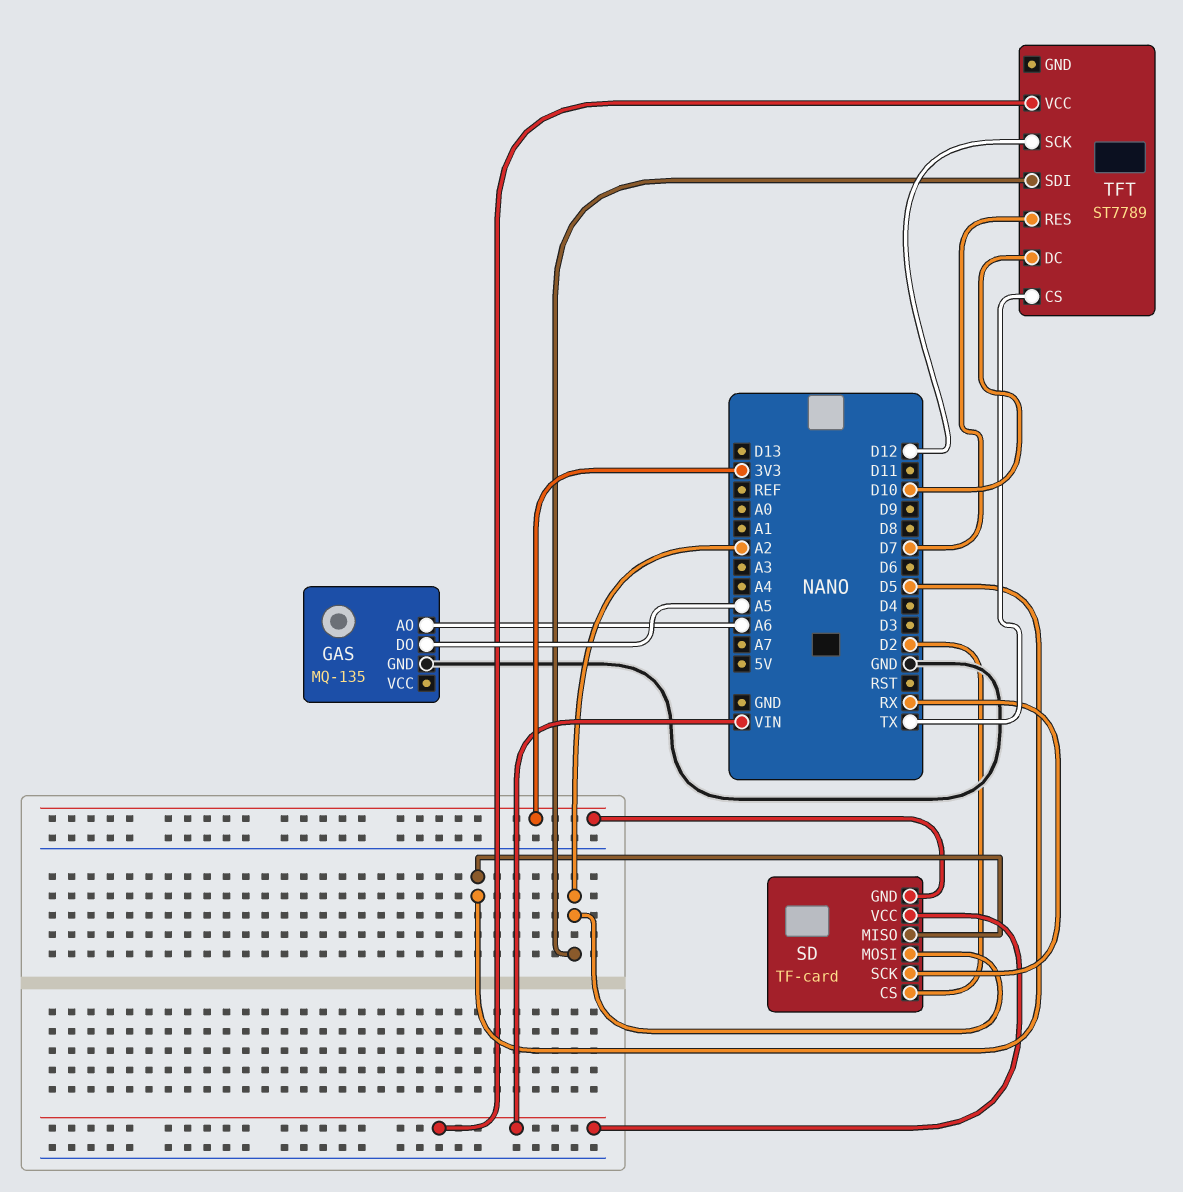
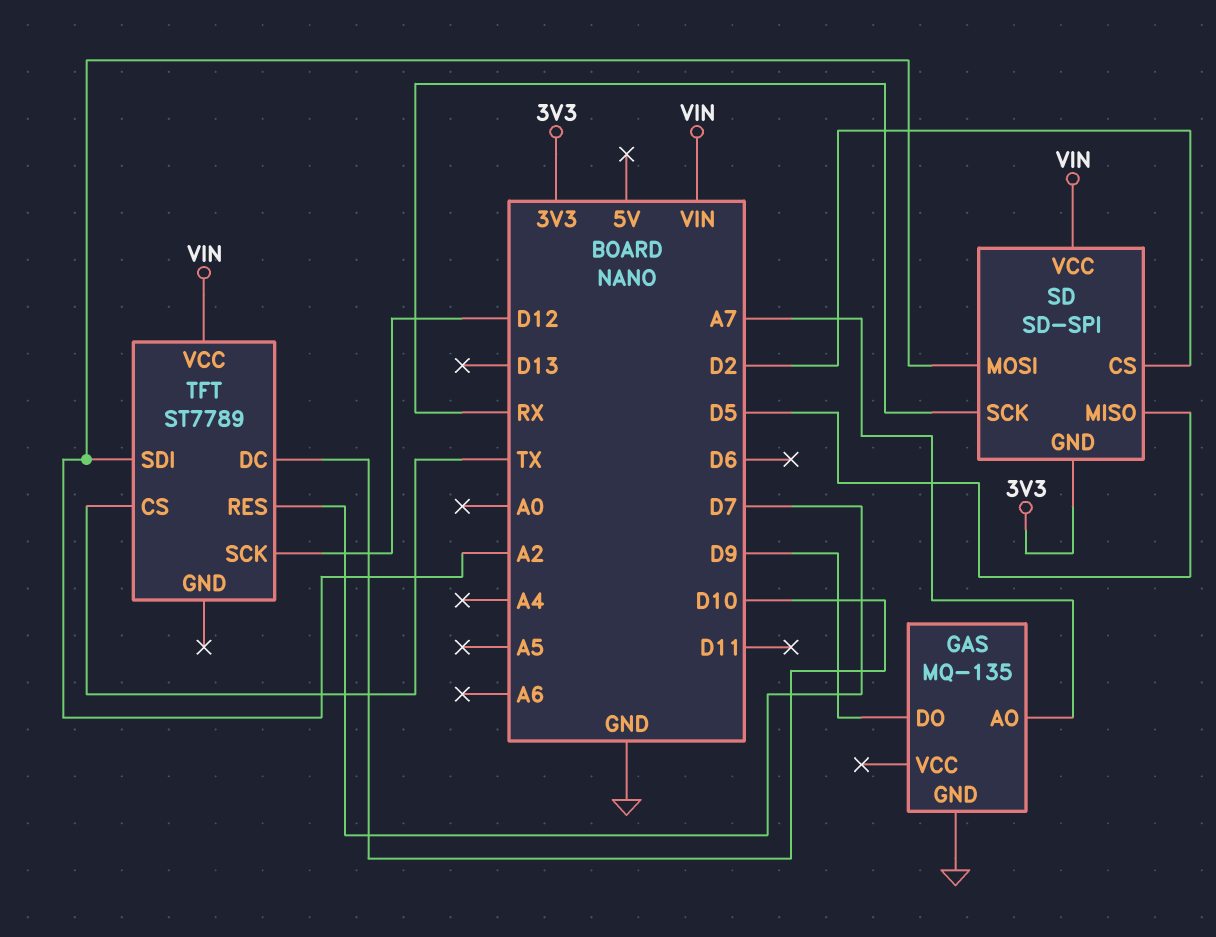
GAS pin AO: A6 -> A7
GAS pin DO: A5 -> D9
SD: TF-card -> SD-SPI

